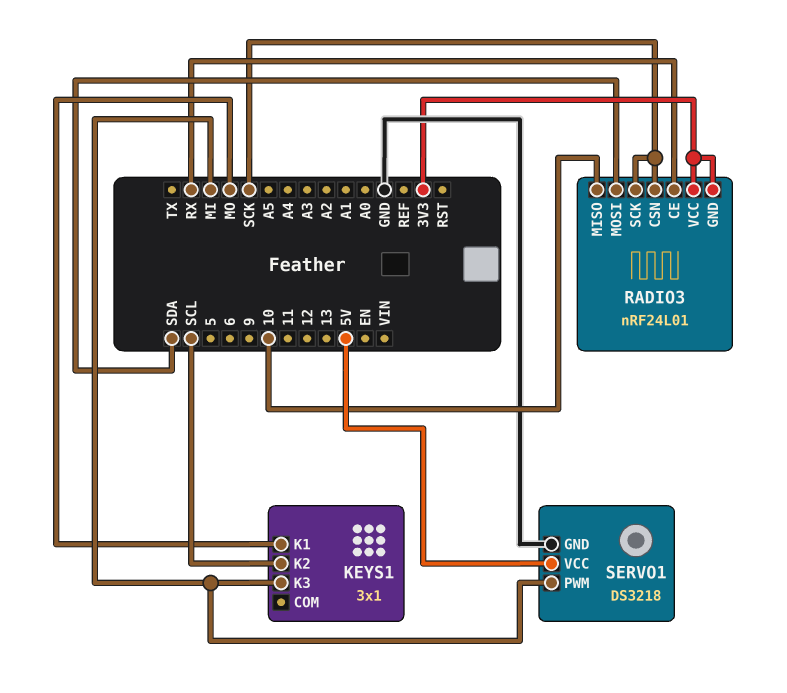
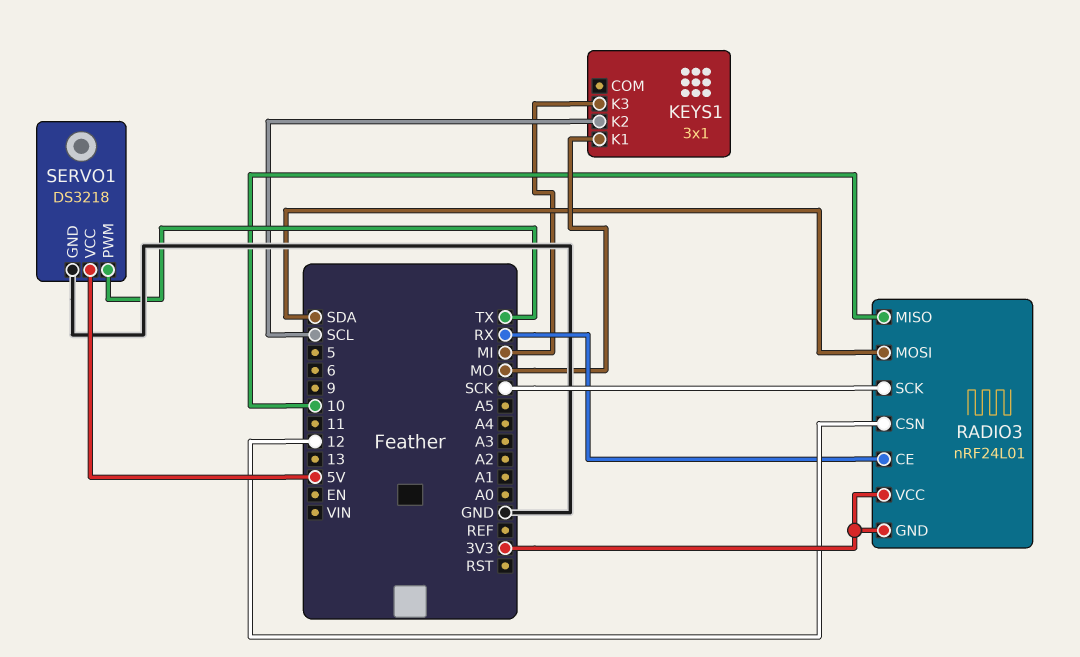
RADIO3 pin CSN: SCK -> 12
SERVO1 pin PWM: MI -> TX

